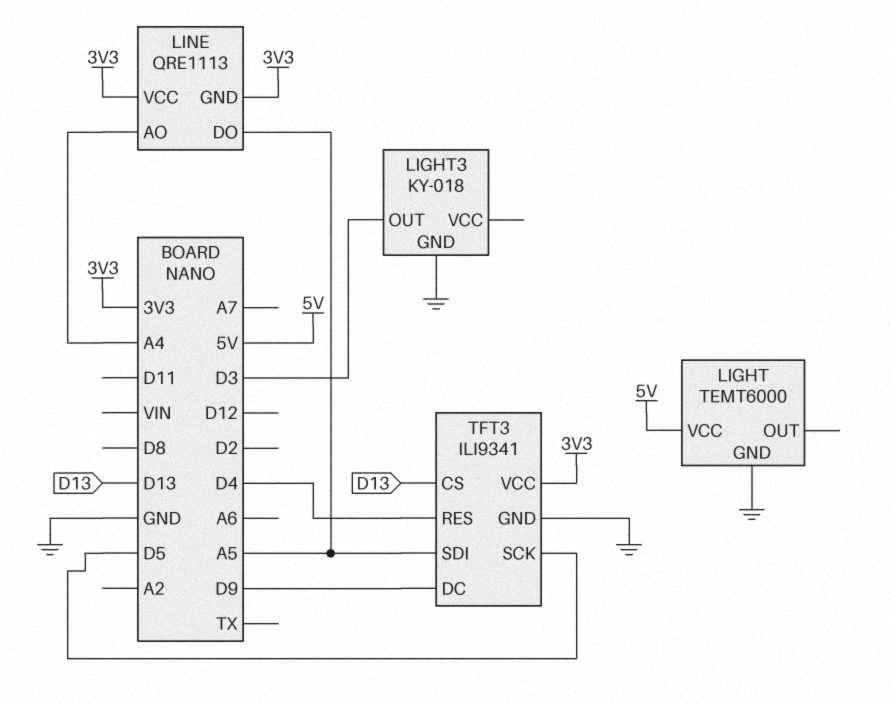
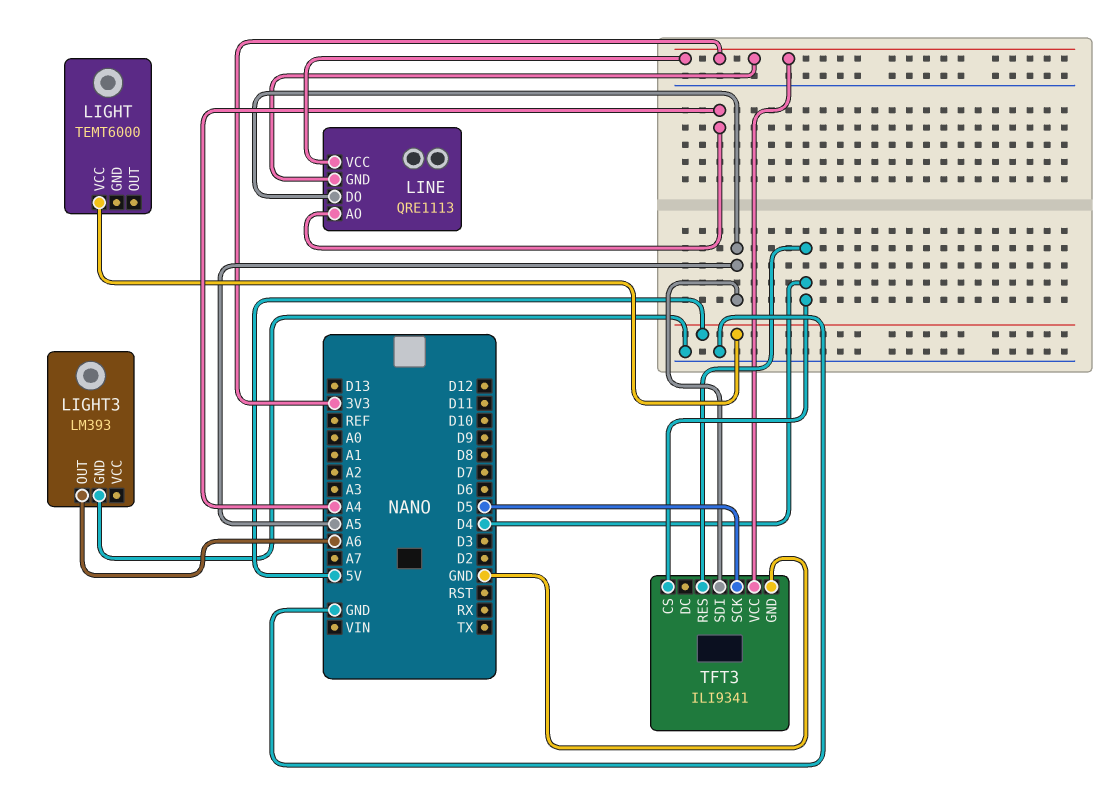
LIGHT pin GND: GND -> none
LIGHT3: KY-018 -> LM393
LIGHT3 pin OUT: D3 -> A6
TFT3 pin CS: D13 -> D4
TFT3 pin DC: D9 -> none

